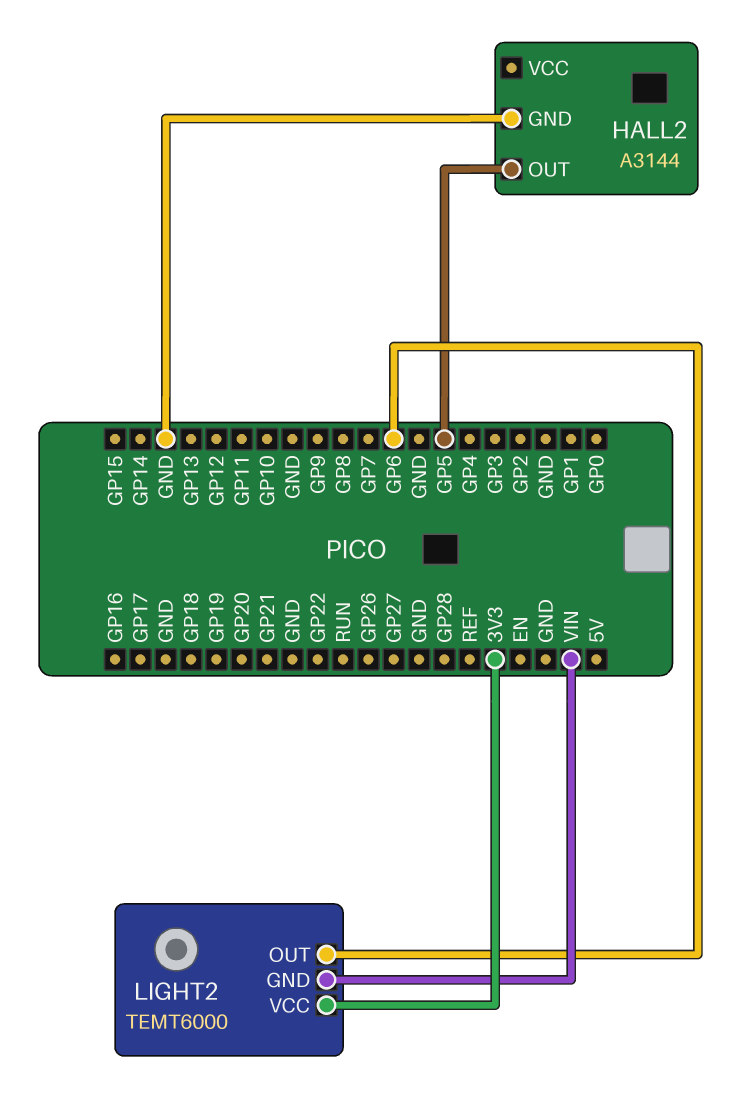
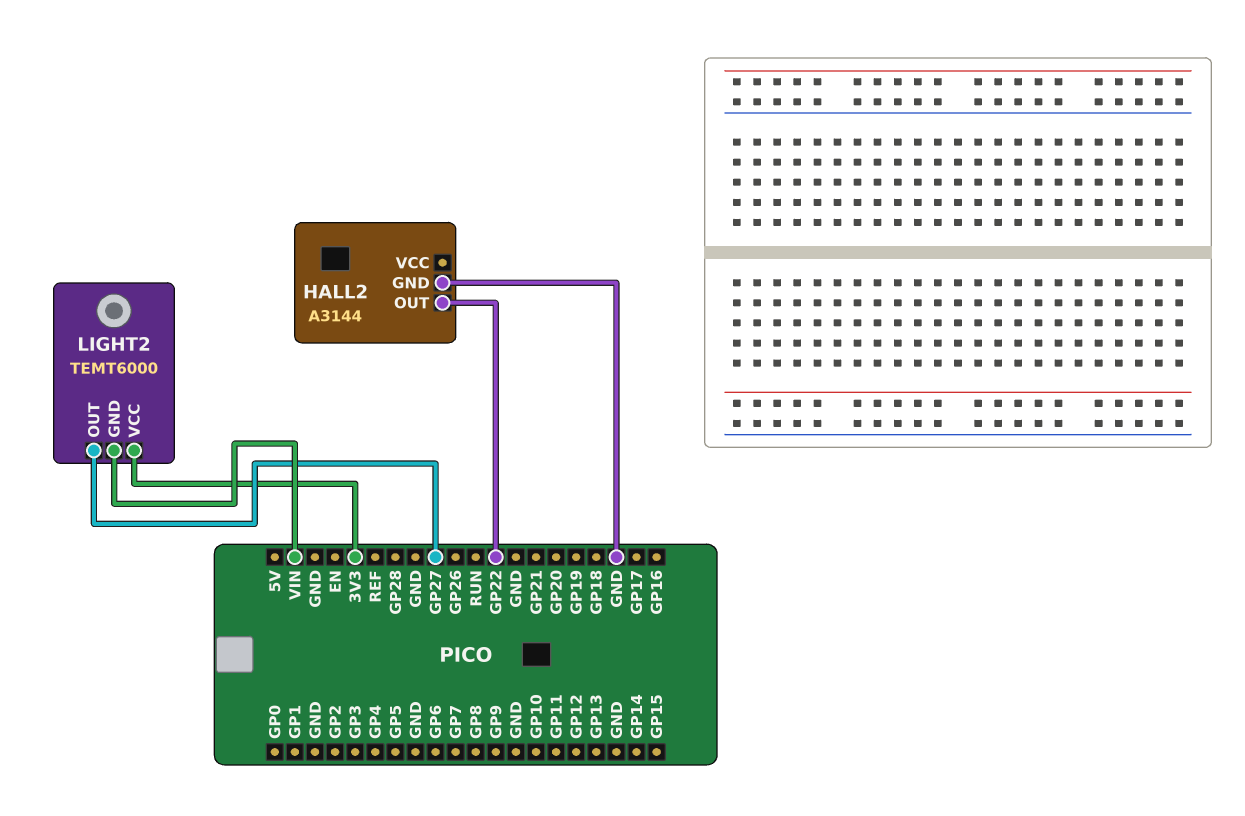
HALL2 pin OUT: GP5 -> GP22
LIGHT2 pin OUT: GP6 -> GP27

